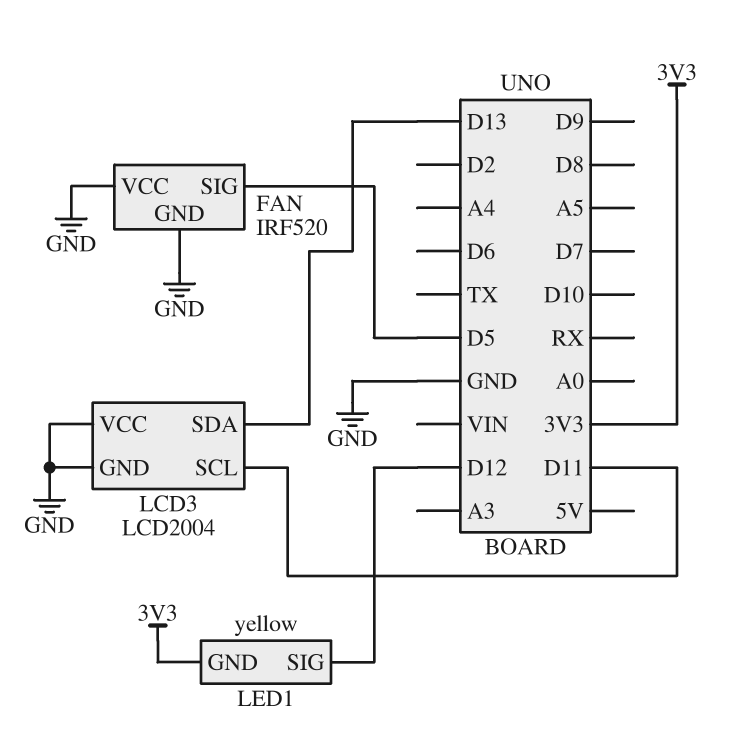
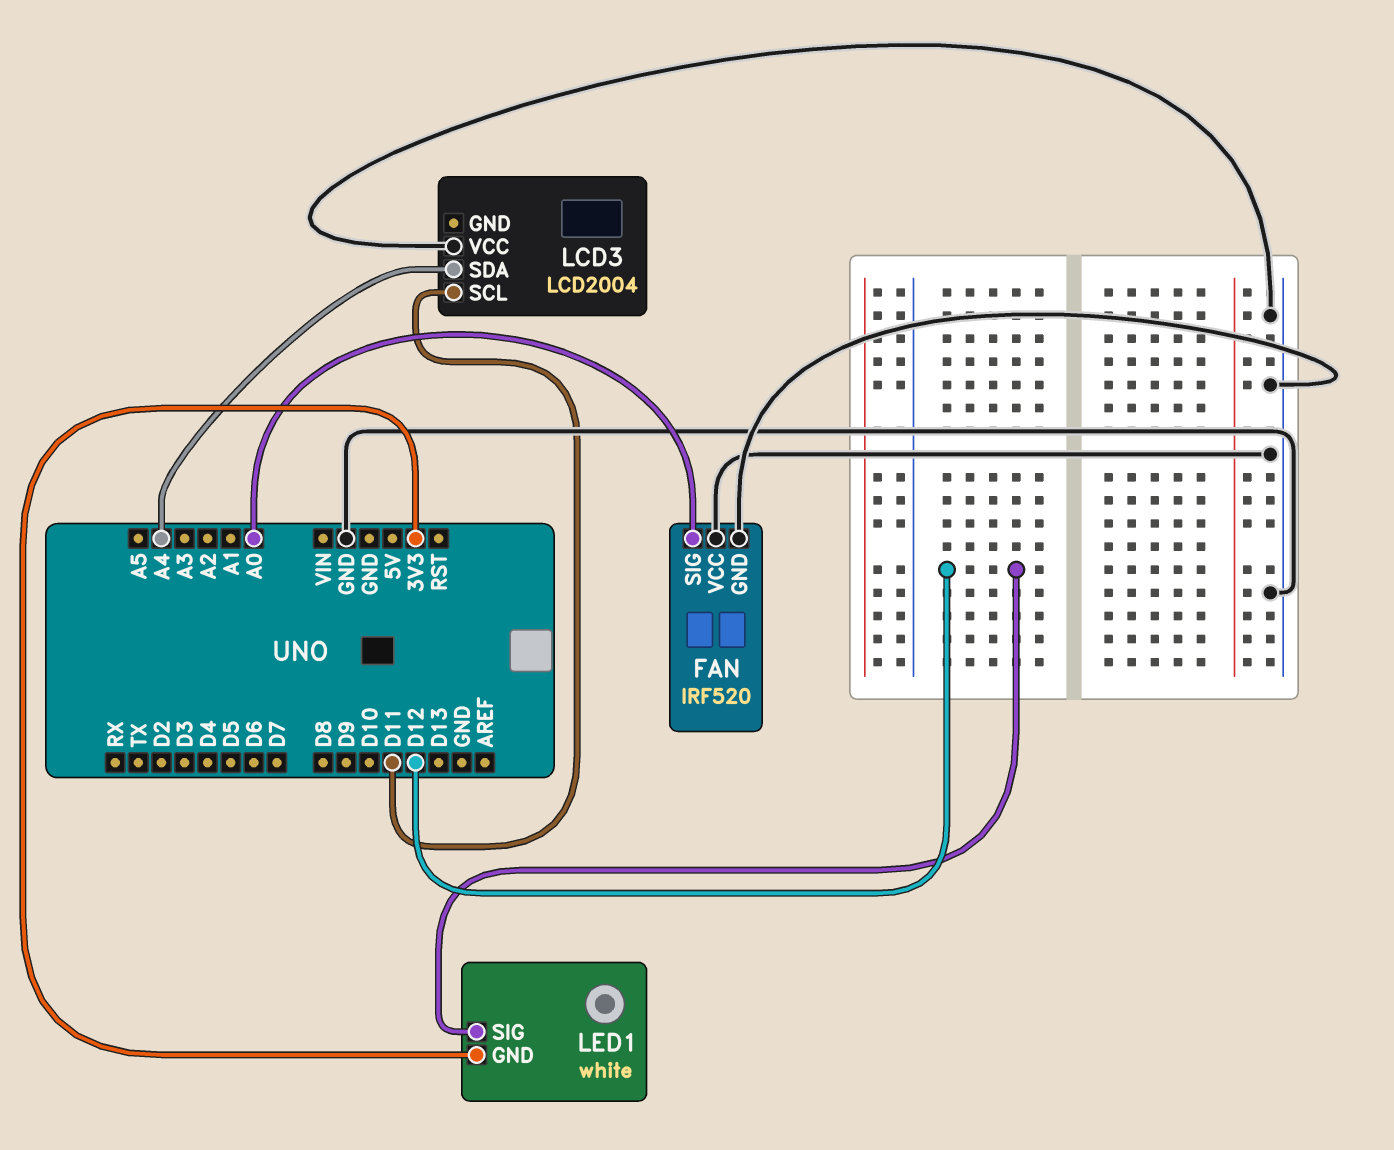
FAN pin SIG: D5 -> A0
LCD3 pin GND: GND -> none
LCD3 pin SDA: D13 -> A4
LED1: yellow -> white

